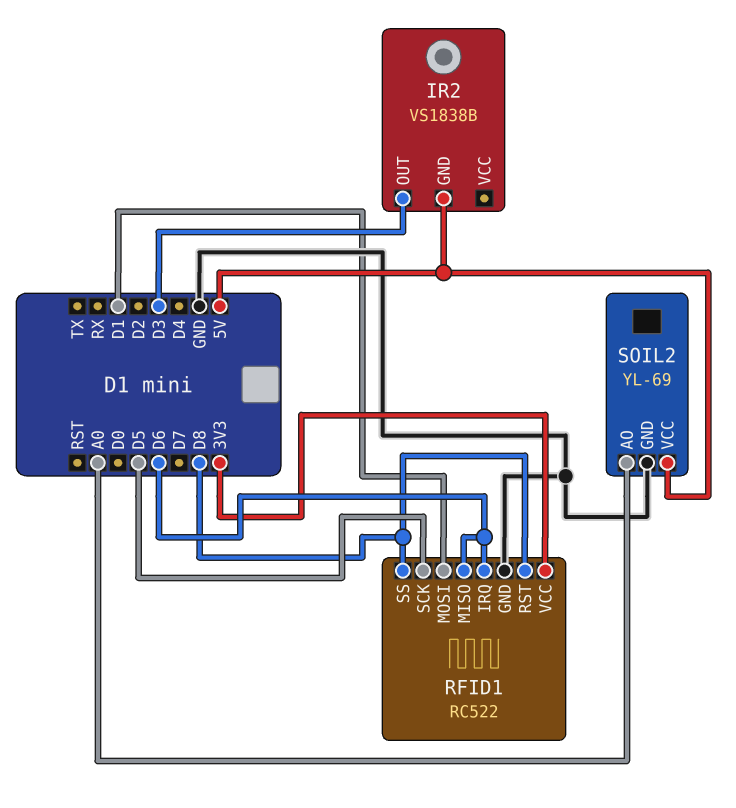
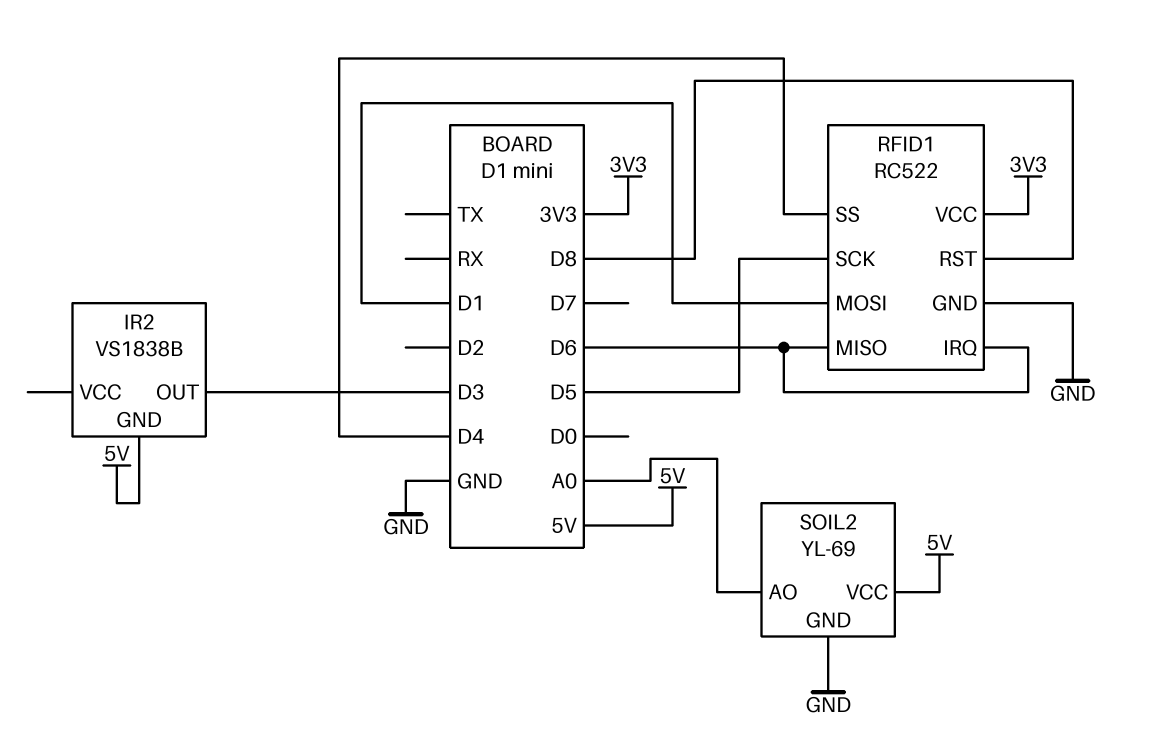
RFID1 pin SS: D8 -> D4

